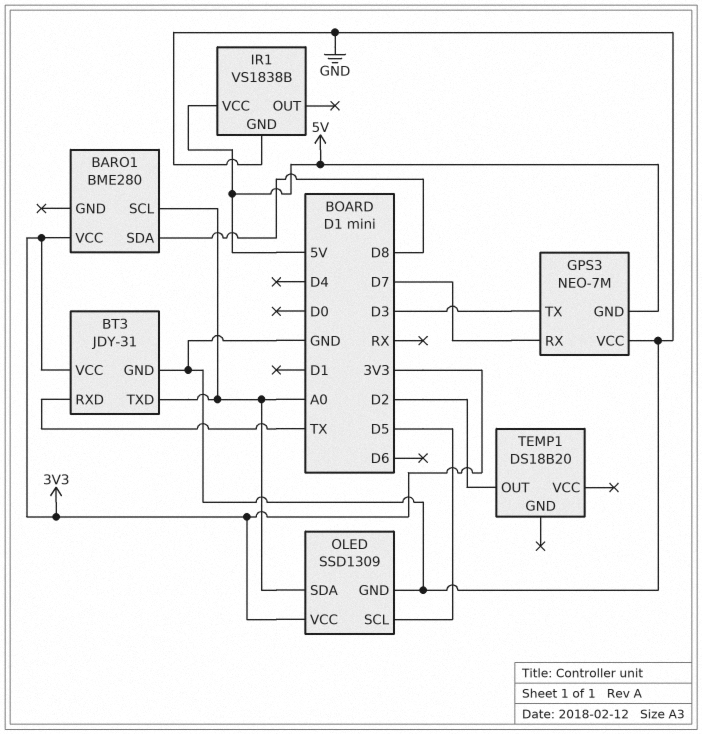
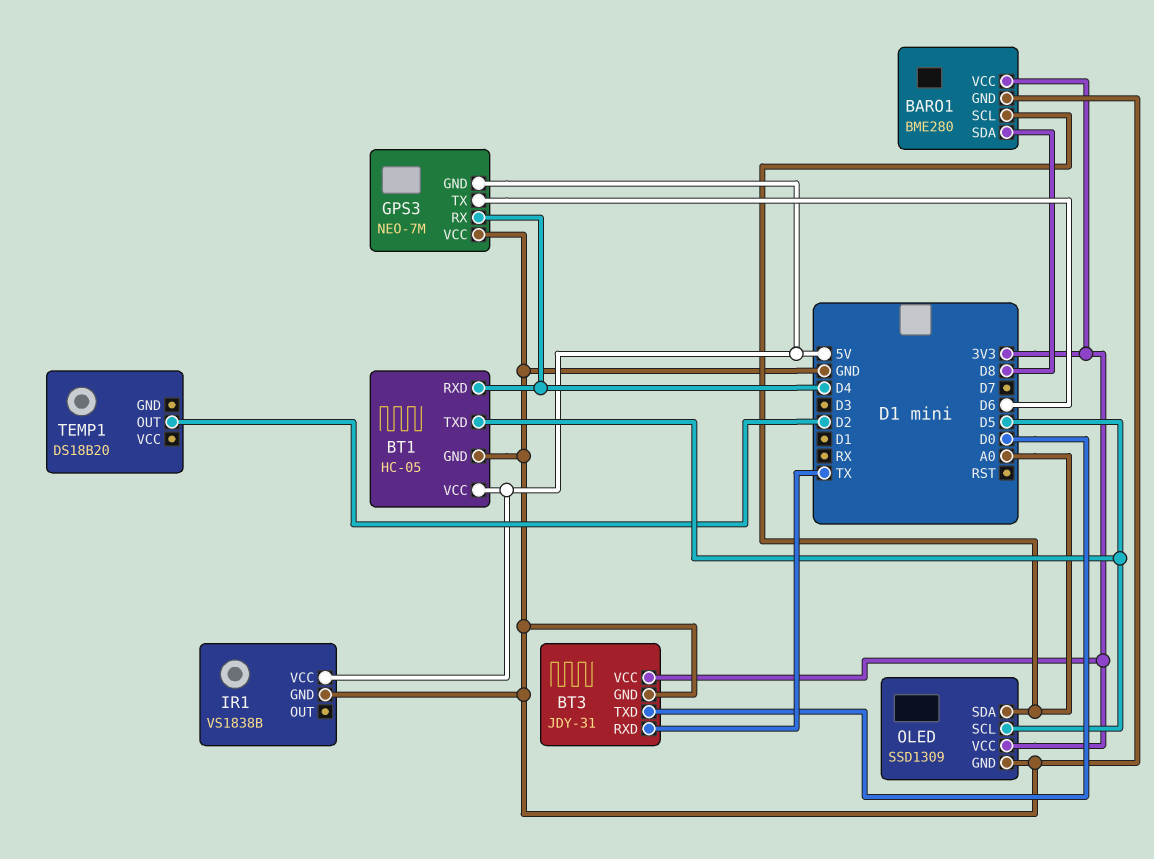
BARO1 pin GND: none -> GND
BT1: none -> HC-05
BT1 pin GND: none -> GND
BT1 pin RXD: none -> D4
BT1 pin TXD: none -> D5
BT1 pin VCC: none -> 5V
BT3 pin TXD: A0 -> D0
GPS3 pin RX: D7 -> D4
GPS3 pin TX: D3 -> D6

